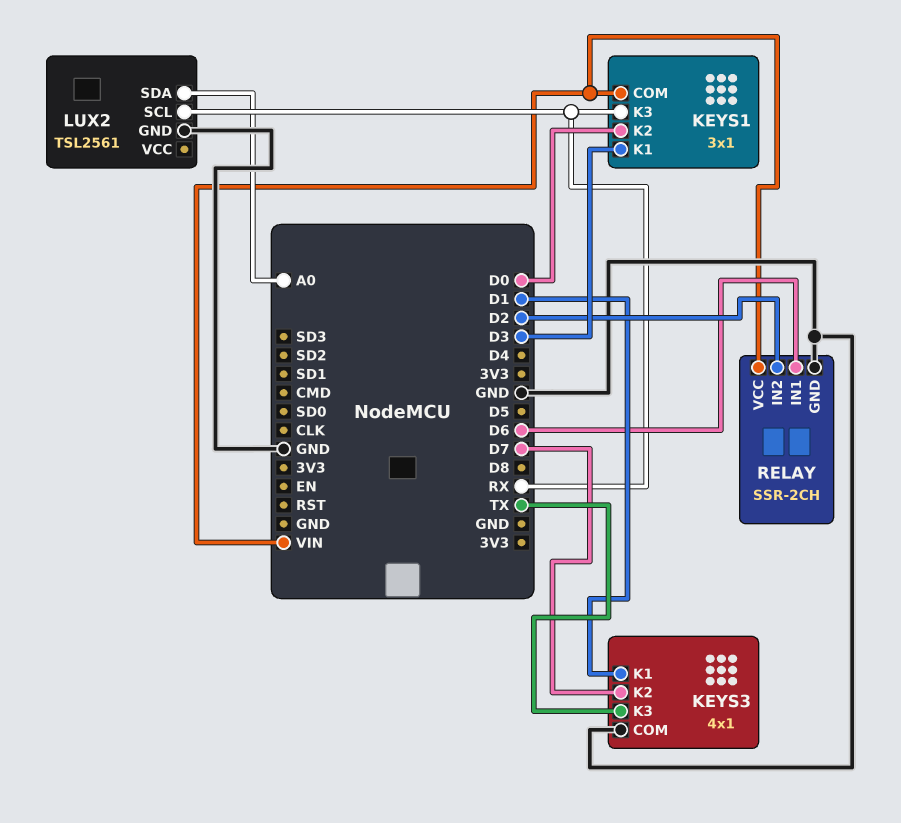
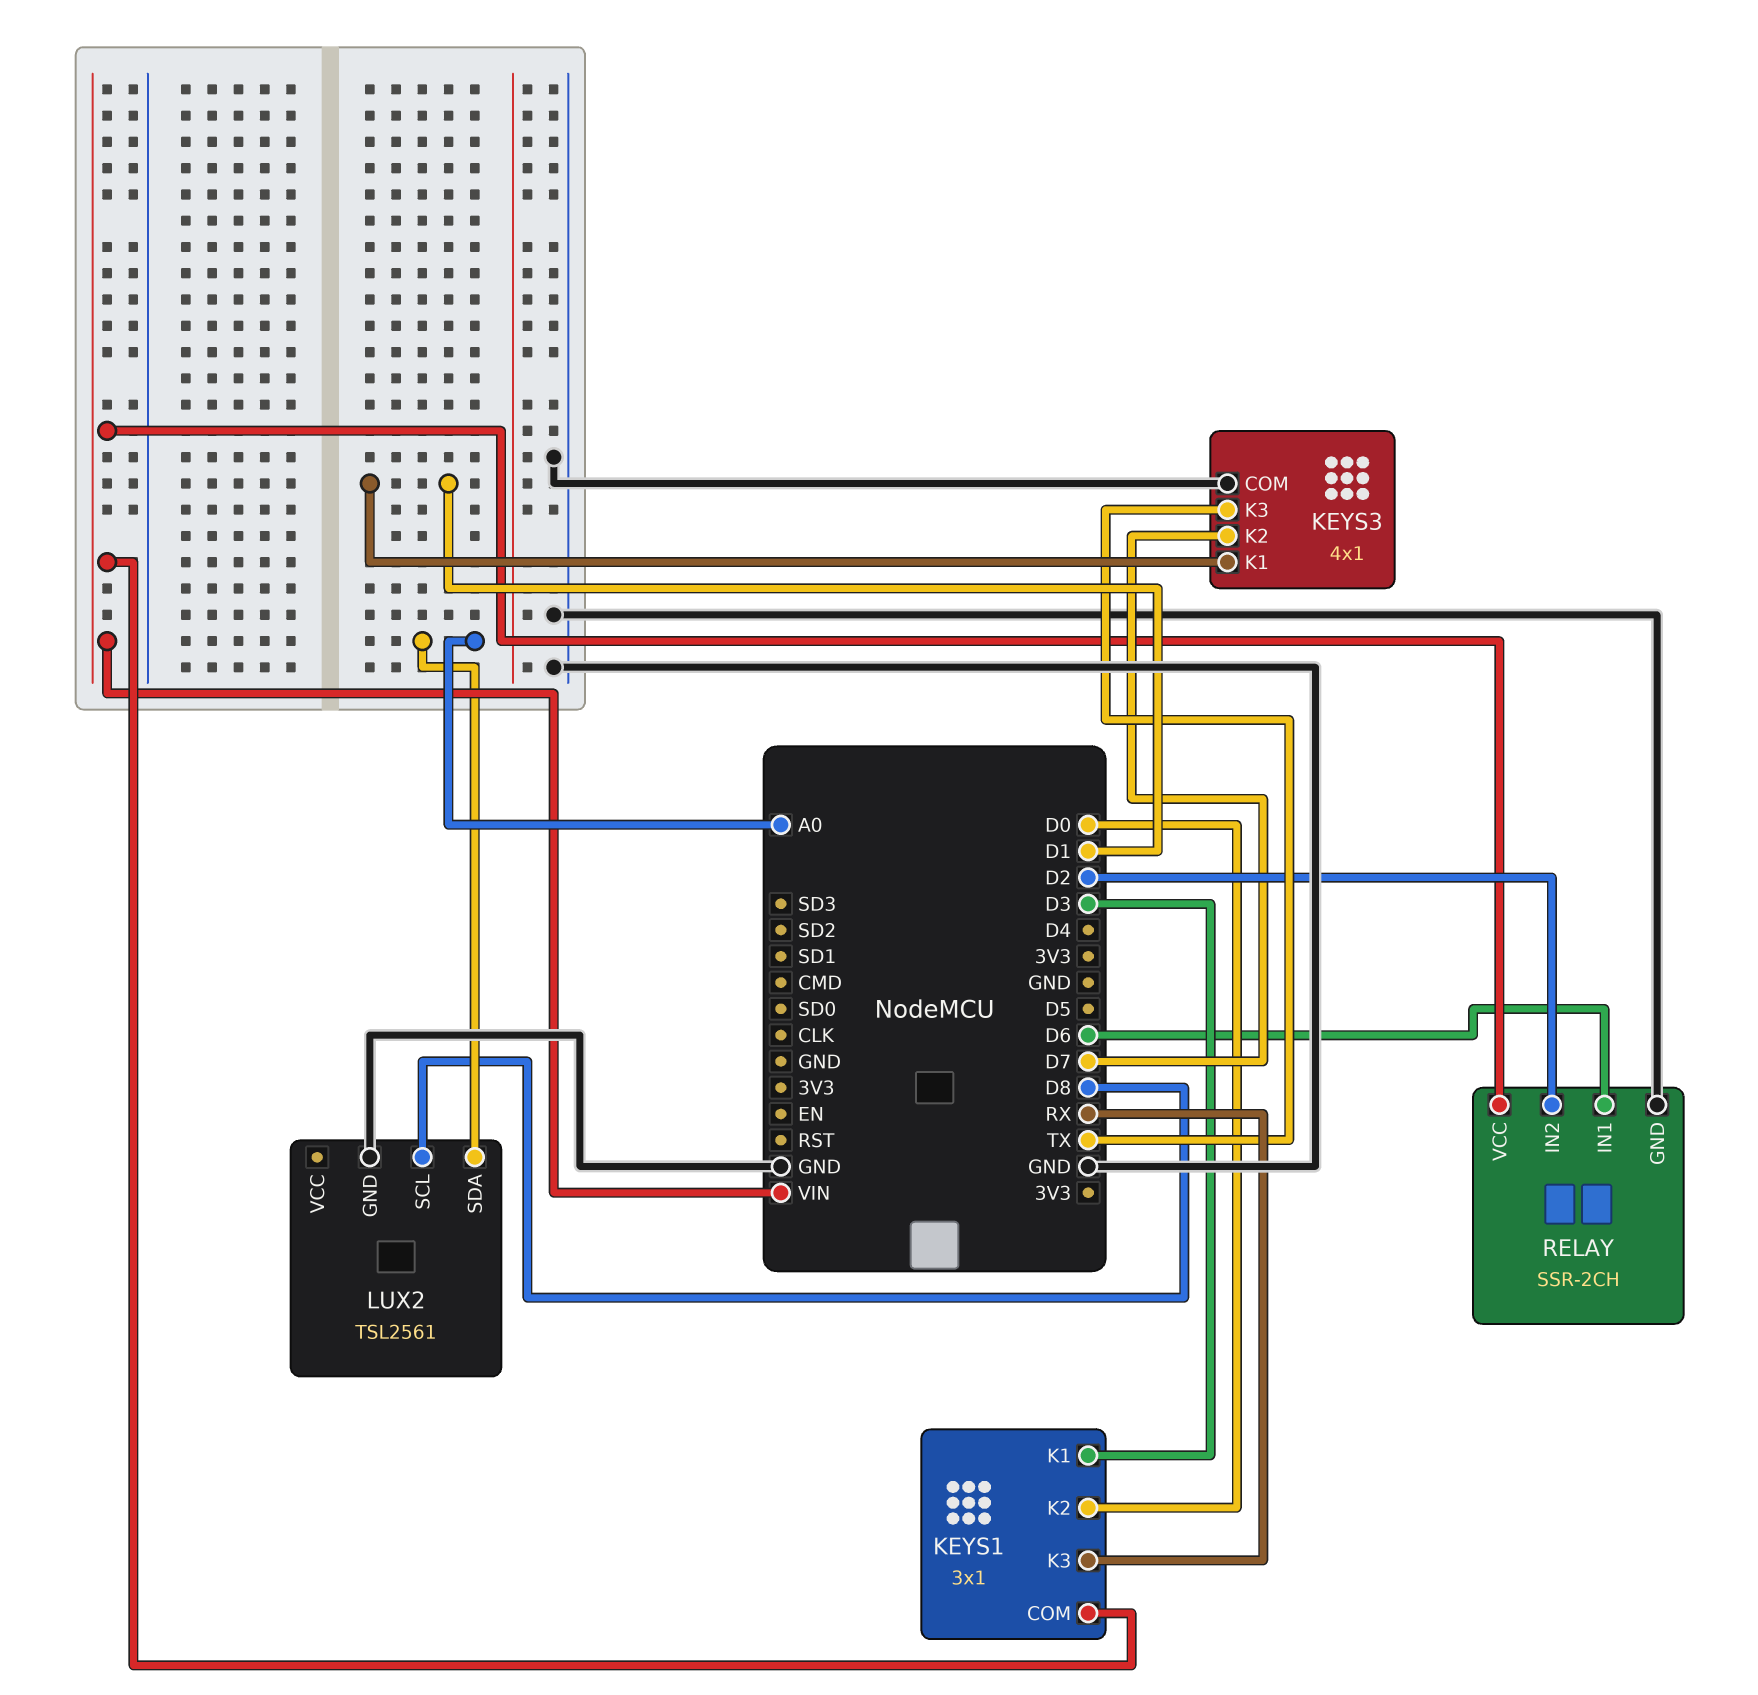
LUX2 pin SCL: RX -> D8

